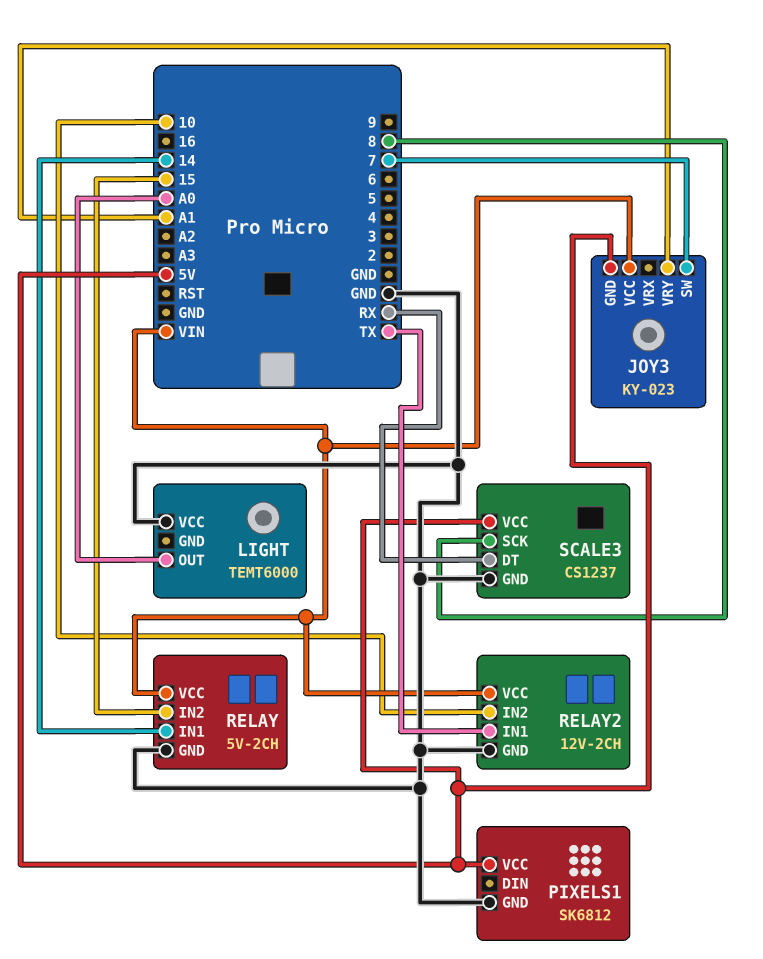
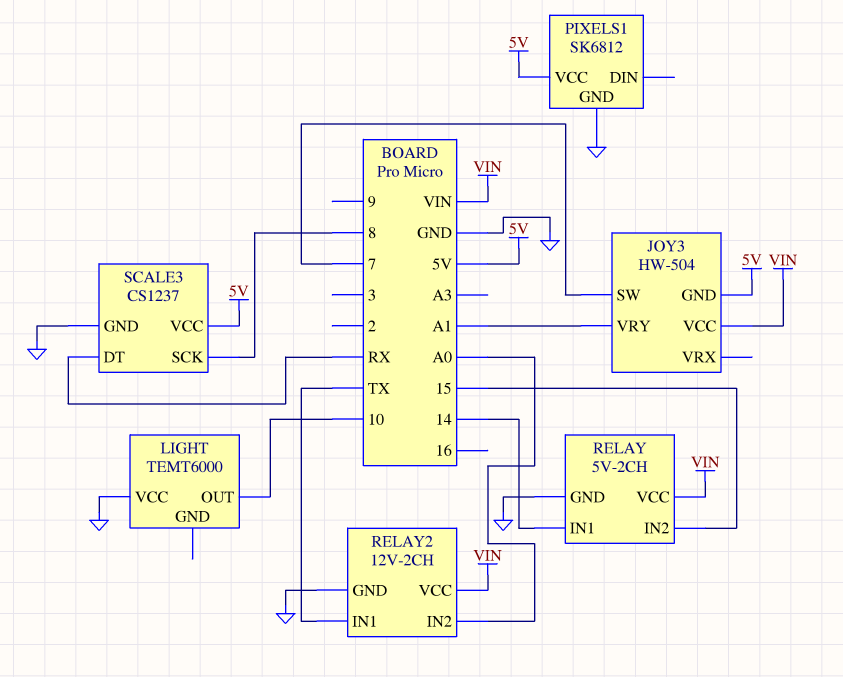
JOY3: KY-023 -> HW-504
LIGHT pin OUT: A0 -> 10
RELAY2 pin IN2: 10 -> A0

